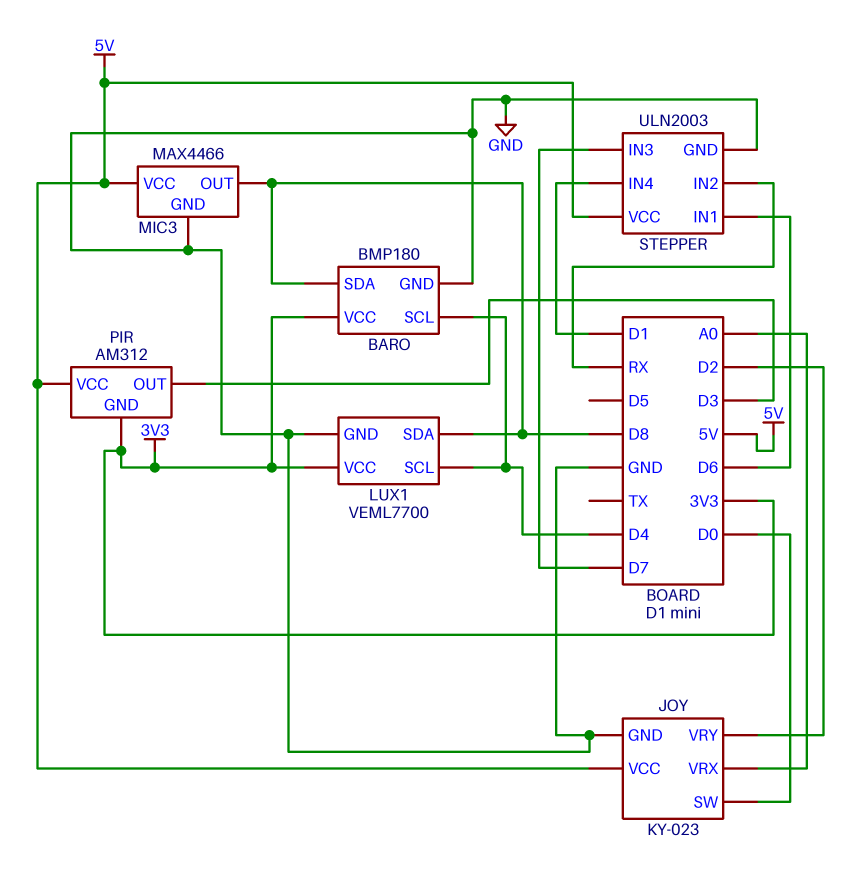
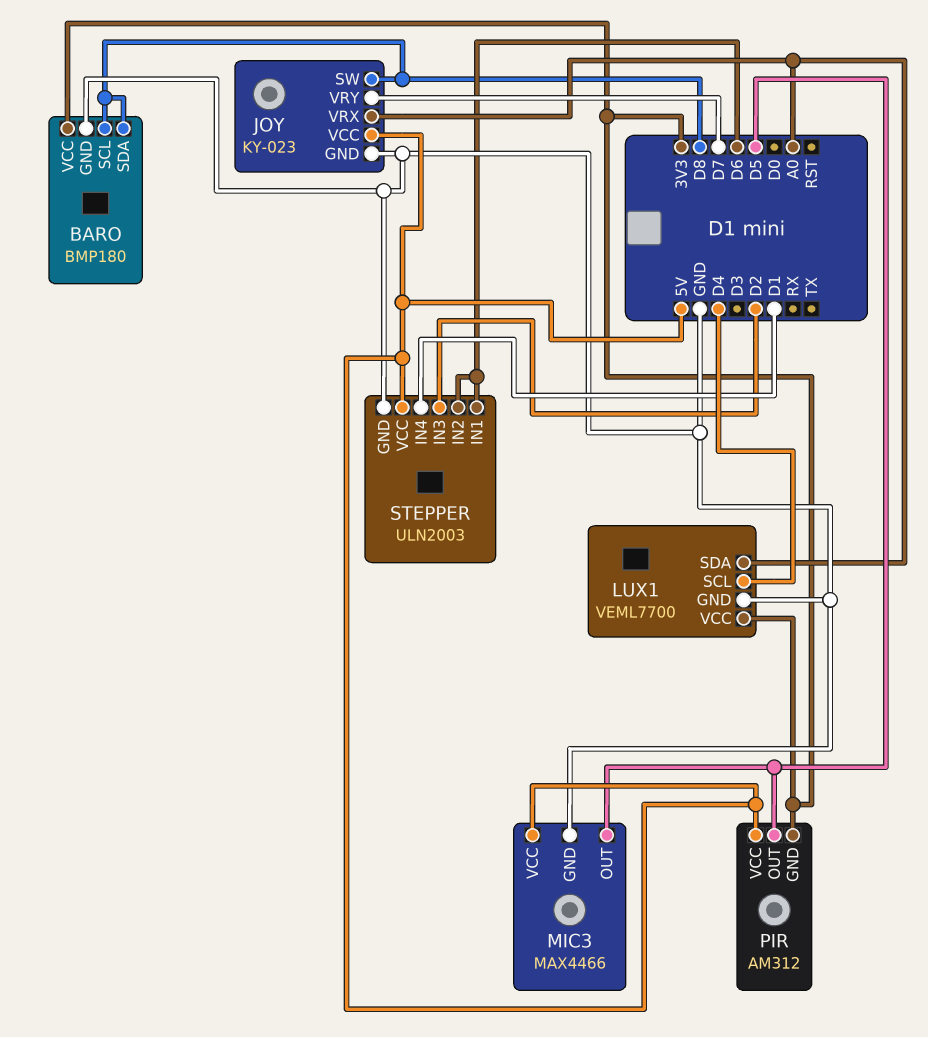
BARO pin SCL: D4 -> D8
JOY pin SW: D0 -> D8
JOY pin VRY: D2 -> D7
LUX1 pin SDA: D8 -> A0
MIC3 pin OUT: D8 -> D5
PIR pin OUT: D3 -> D5
STEPPER pin IN2: RX -> D6
STEPPER pin IN3: D7 -> D2

